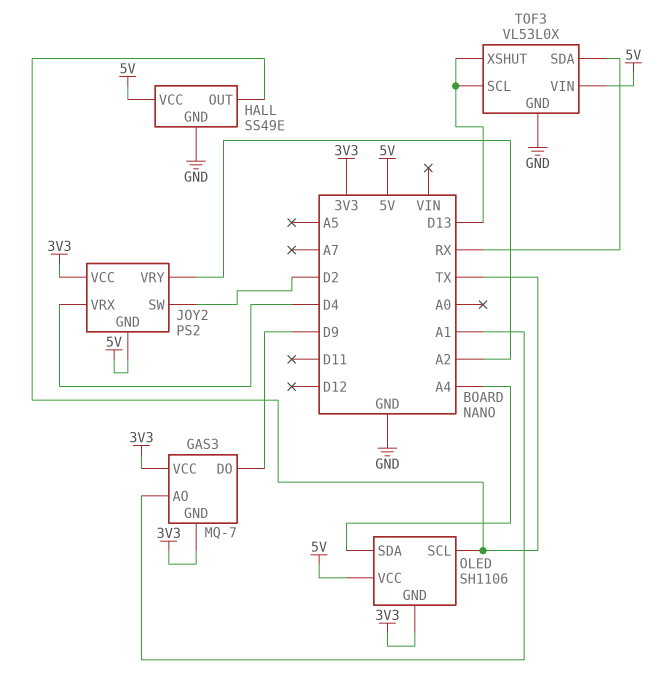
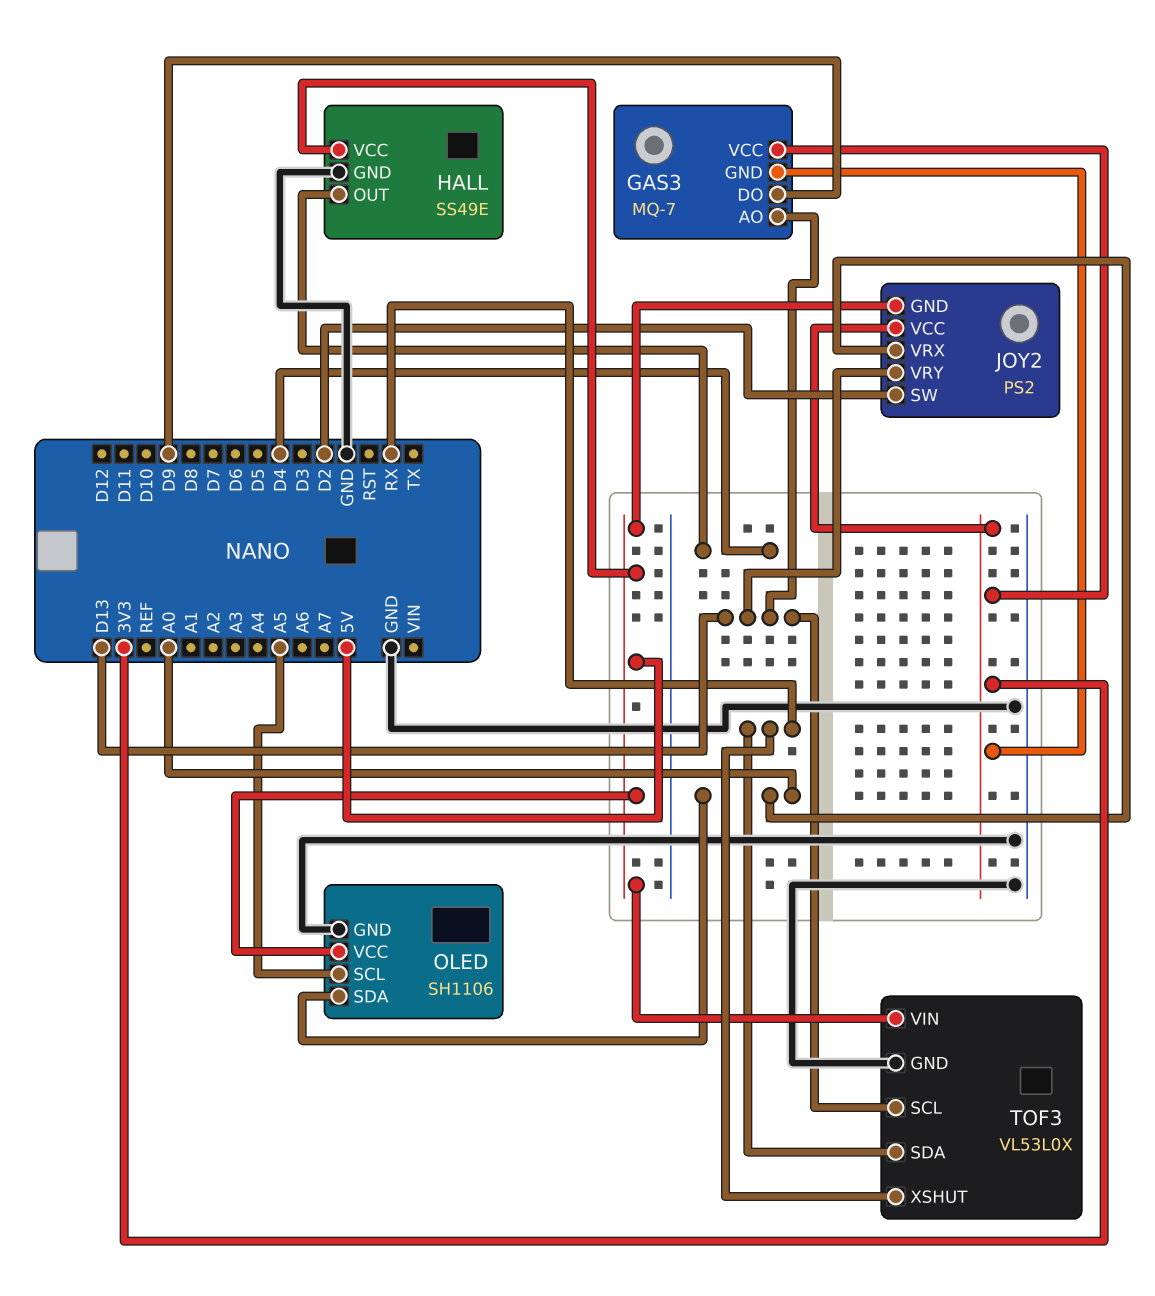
GAS3 pin AO: A1 -> D13
HALL pin OUT: TX -> D4
JOY2 pin VRX: D4 -> A0
JOY2 pin VRY: A2 -> D13
OLED pin GND: 3V3 -> GND
OLED pin SCL: TX -> A5
OLED pin SDA: A4 -> A0
TOF3 pin XSHUT: D13 -> RX

